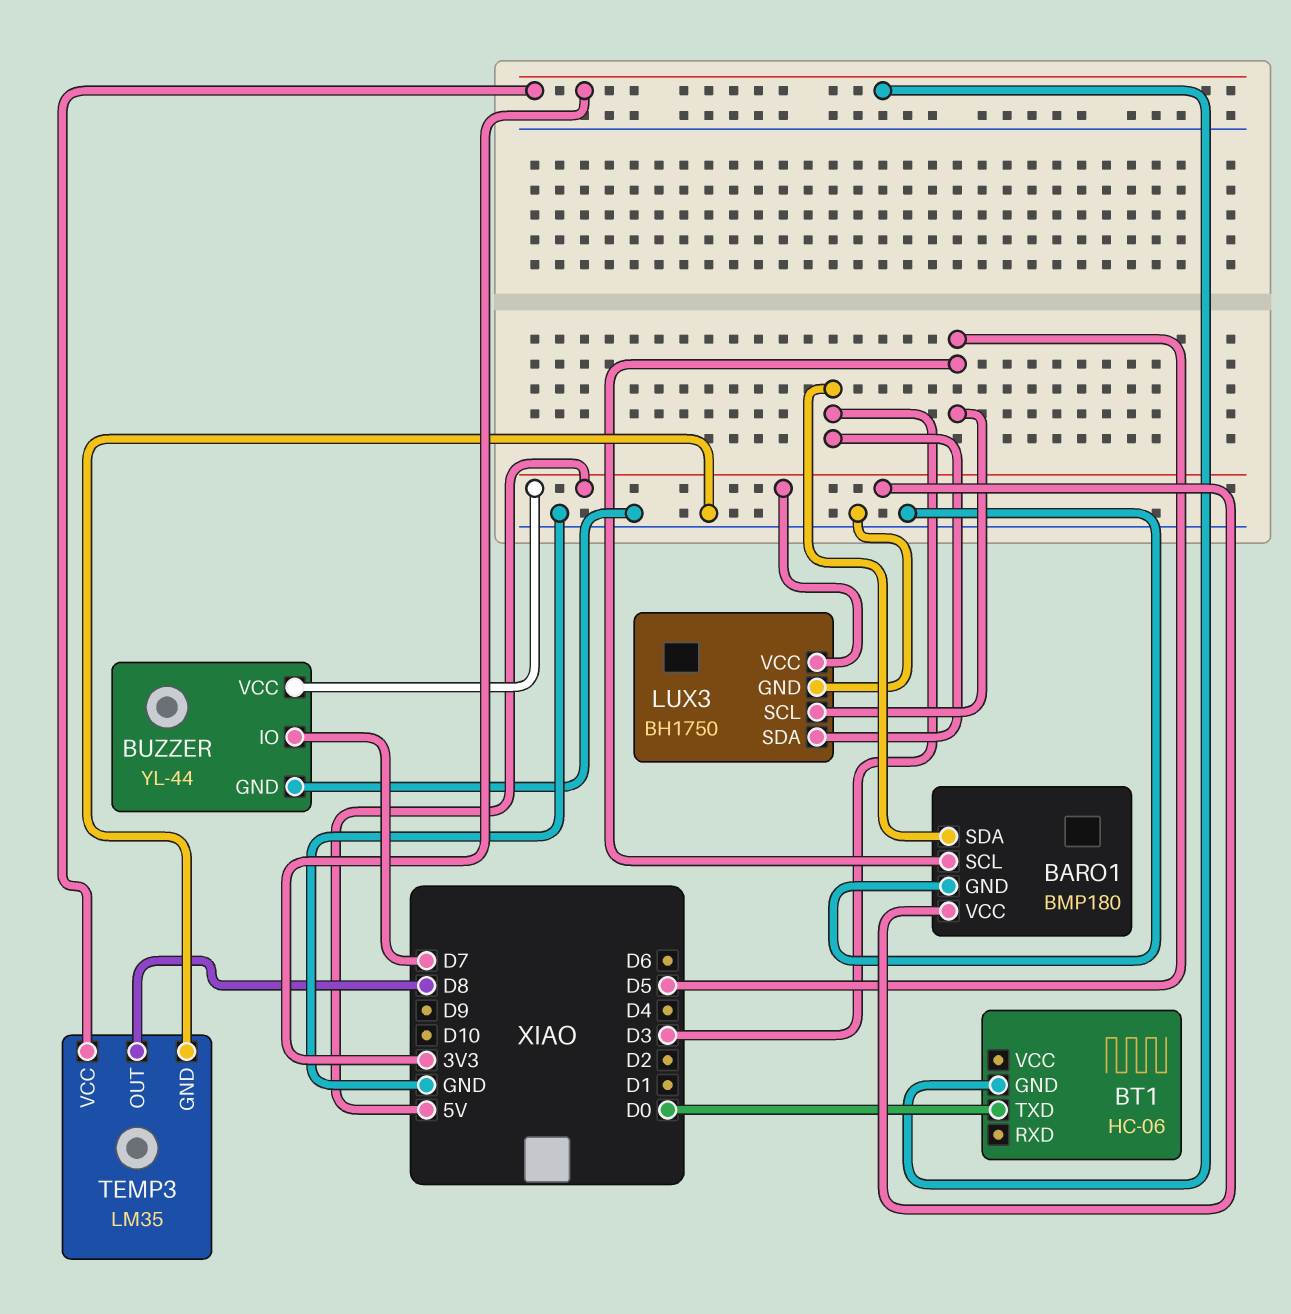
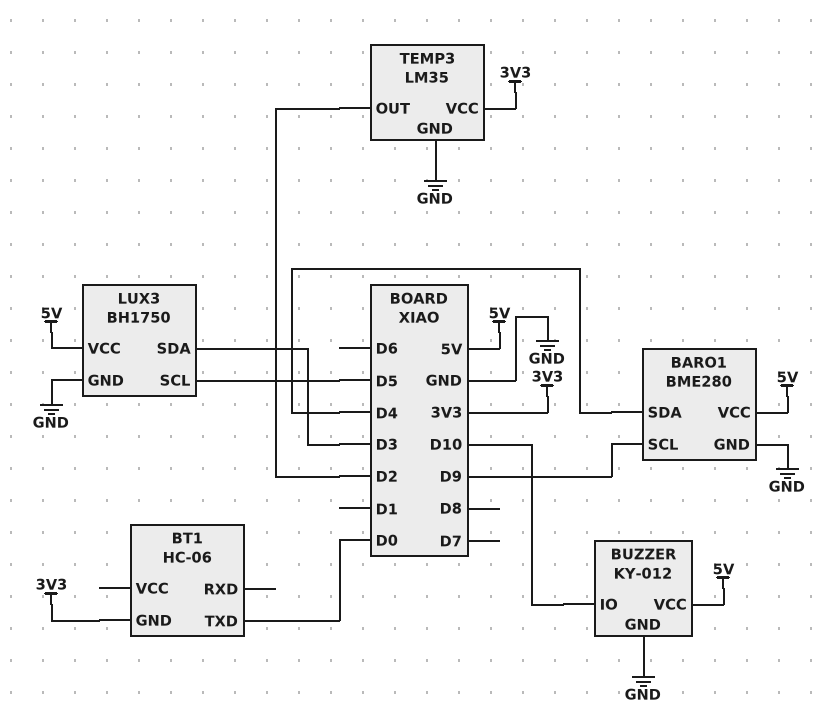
BARO1: BMP180 -> BME280
BARO1 pin SCL: D5 -> D9
BARO1 pin SDA: D3 -> D4
BUZZER: YL-44 -> KY-012
BUZZER pin IO: D7 -> D10
TEMP3 pin OUT: D8 -> D2

